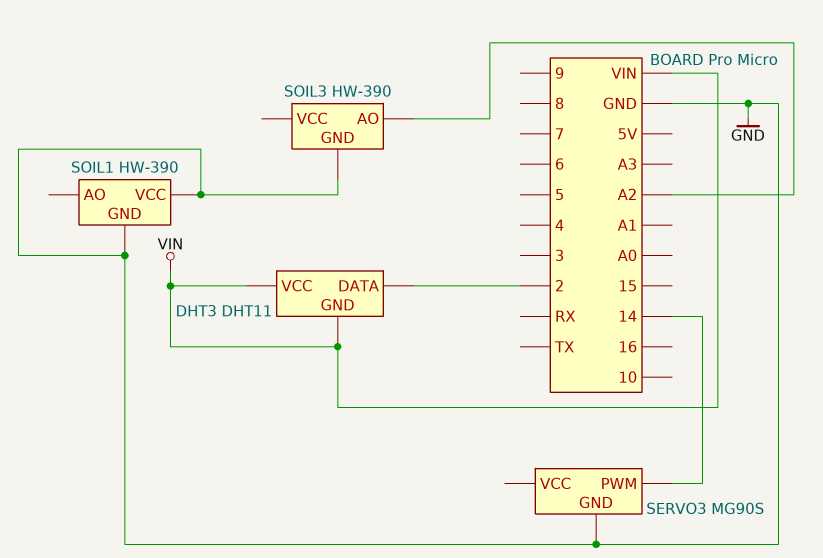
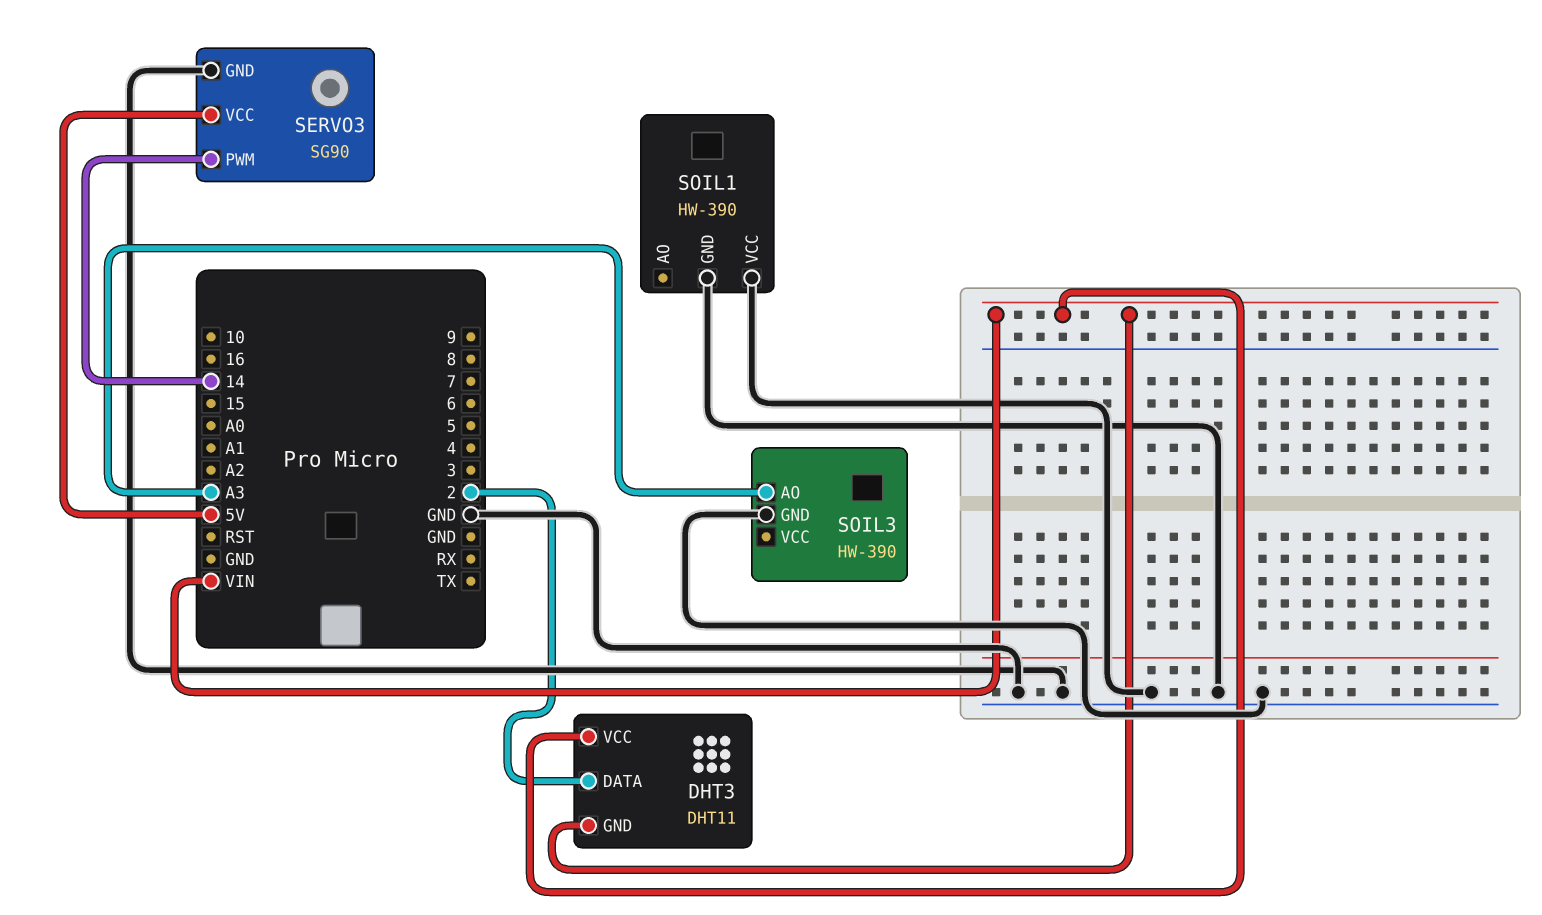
SERVO3: MG90S -> SG90
SERVO3 pin VCC: none -> 5V
SOIL3 pin AO: A2 -> A3

